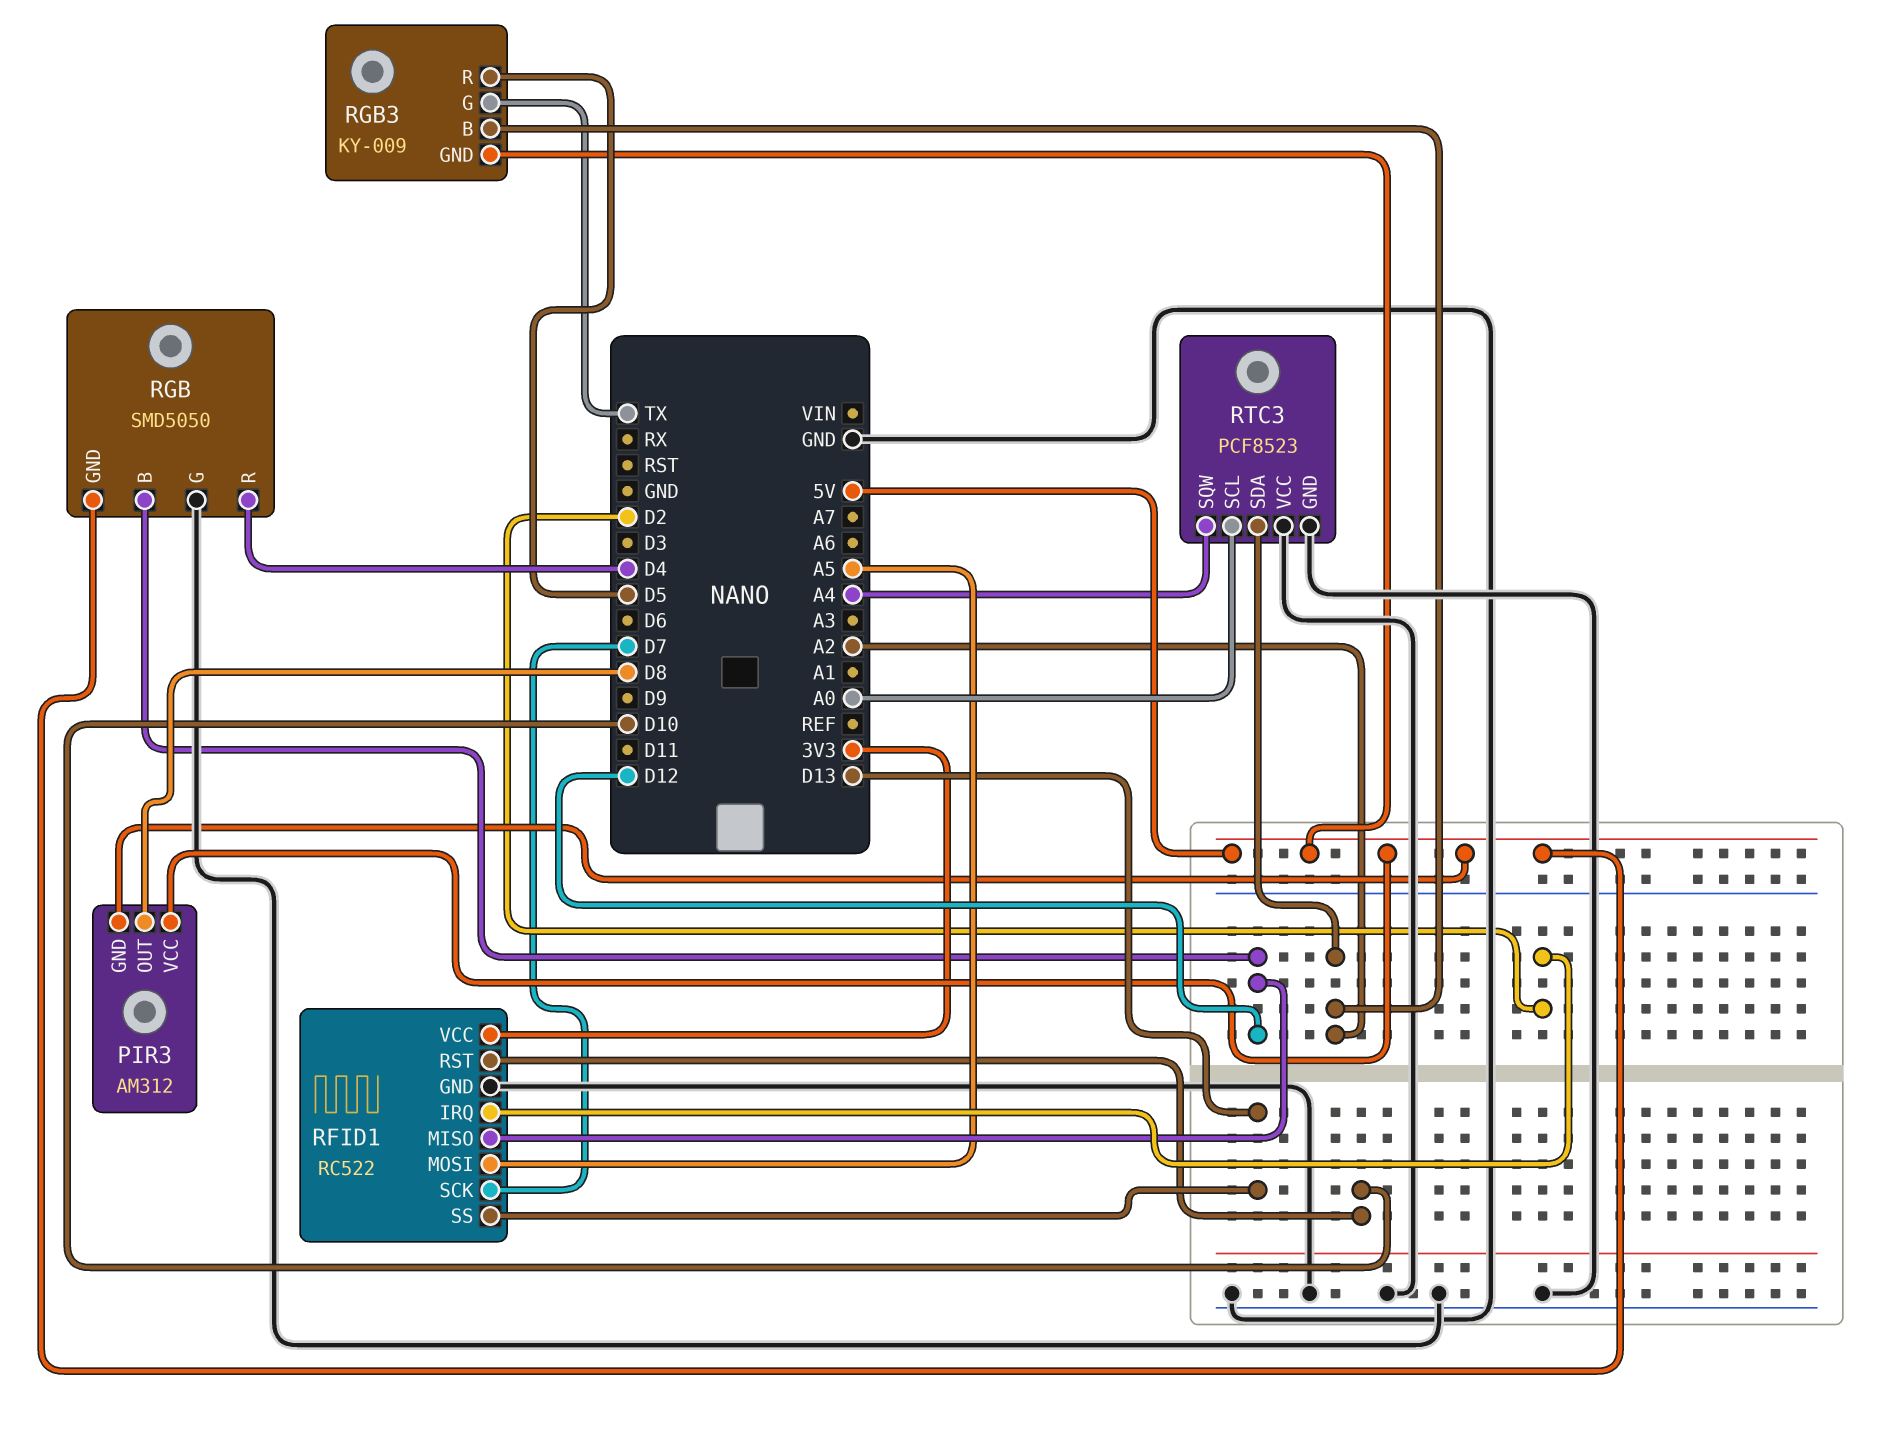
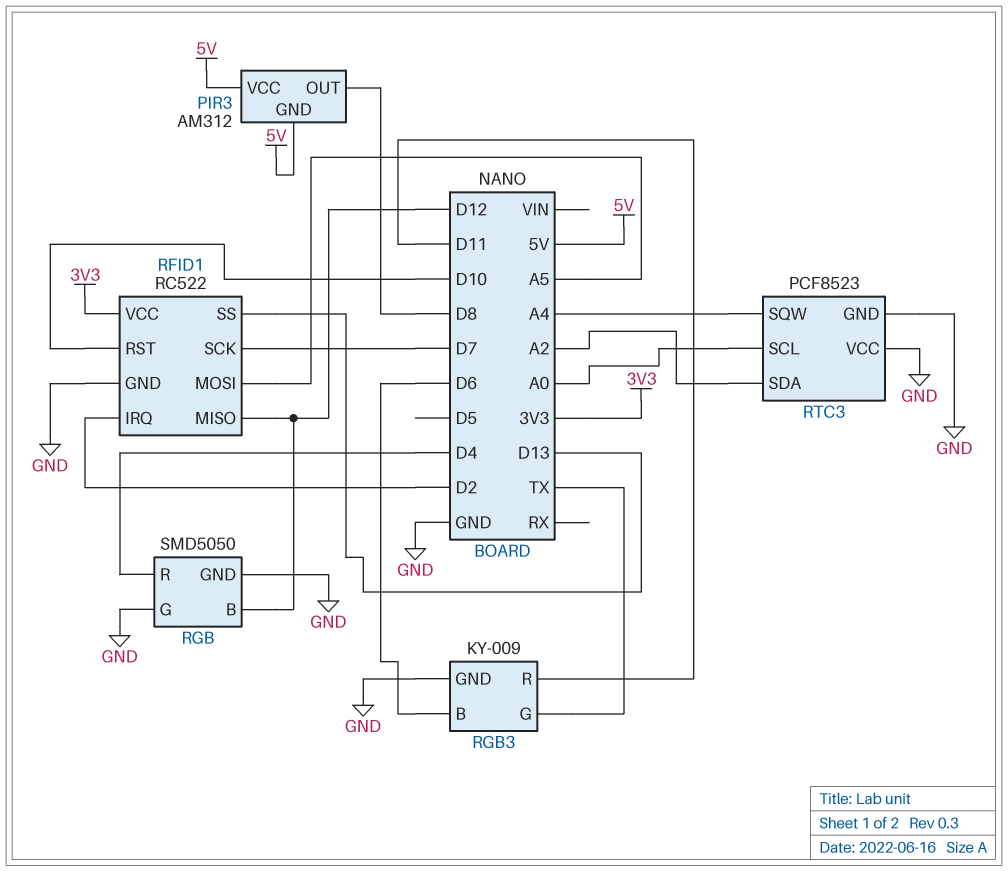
RGB pin GND: 5V -> GND
RGB3 pin B: A2 -> D6
RGB3 pin GND: 5V -> GND
RGB3 pin R: D5 -> D11

